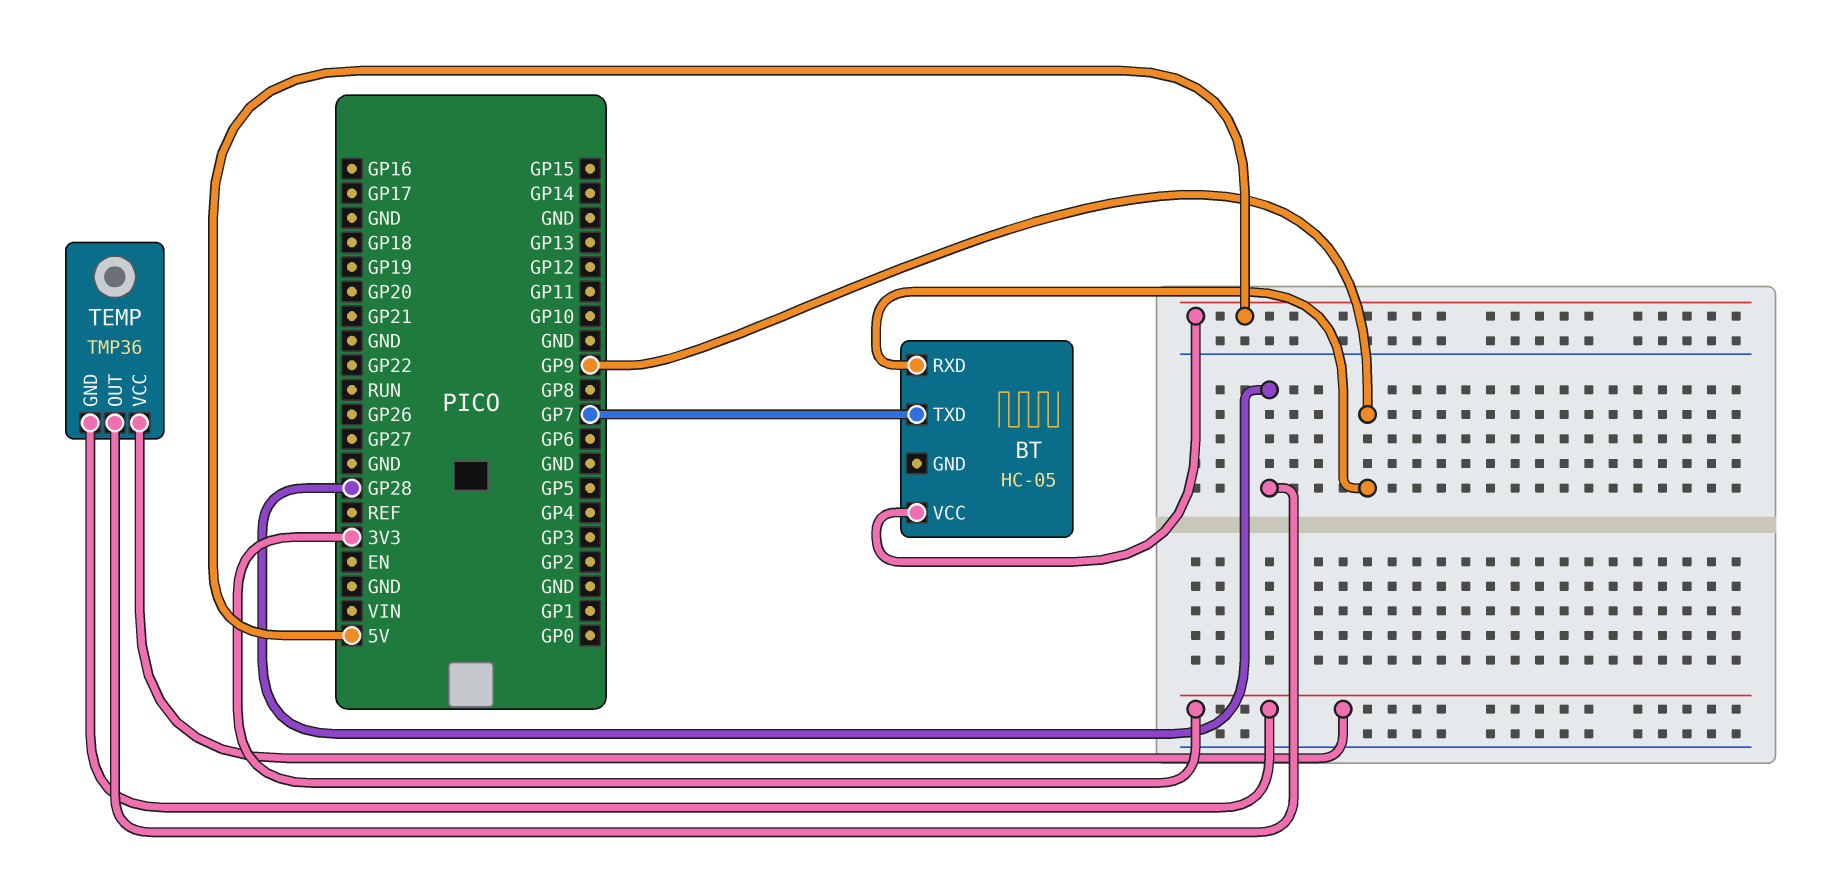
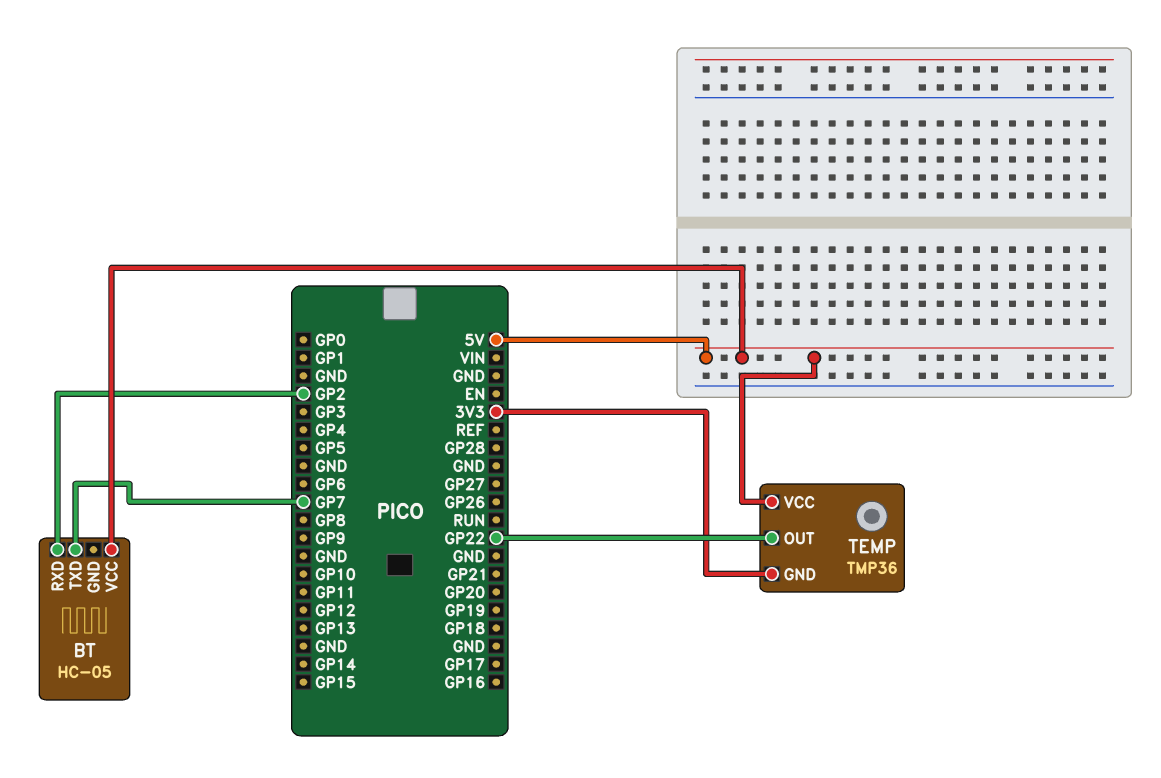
BT pin RXD: GP9 -> GP2
TEMP pin OUT: GP28 -> GP22
TEMP pin VCC: 3V3 -> 5V

